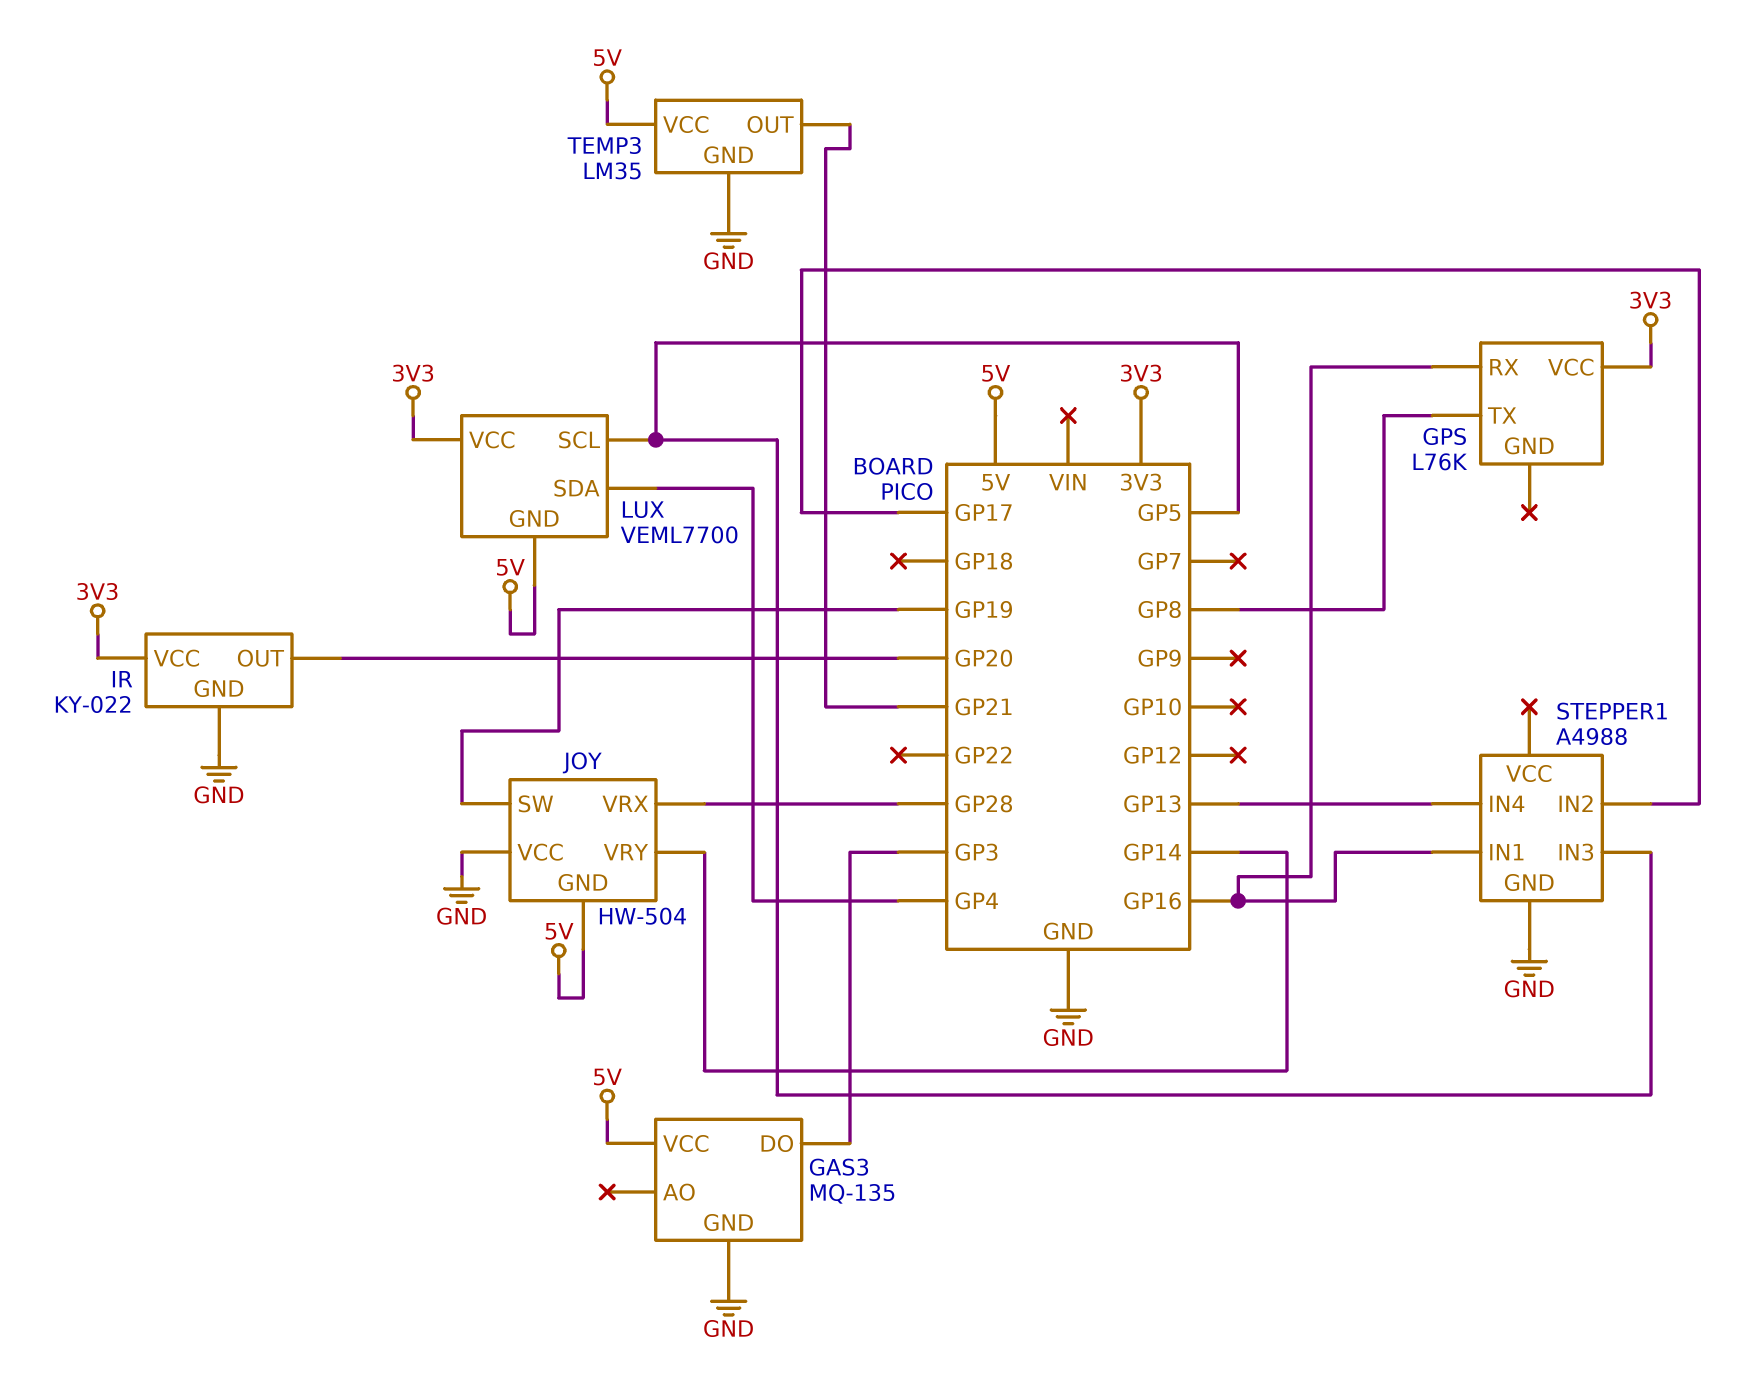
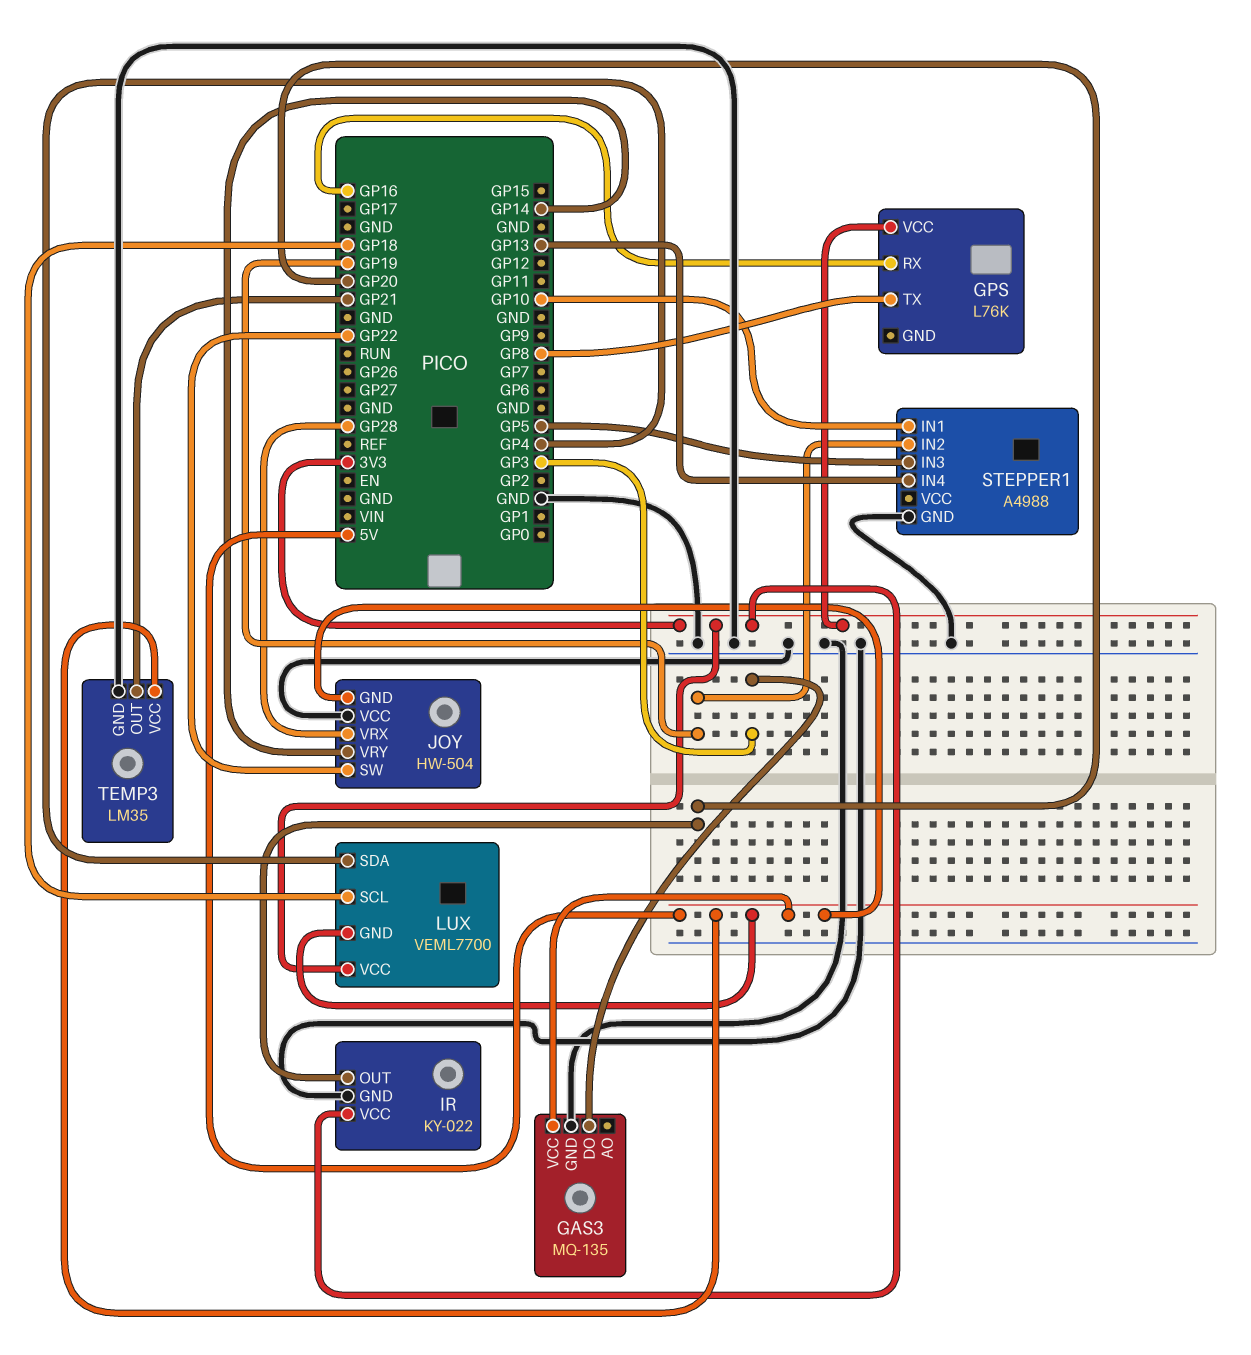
JOY pin SW: GP19 -> GP22
LUX pin SCL: GP5 -> GP18
STEPPER1 pin IN1: GP16 -> GP10
STEPPER1 pin IN2: GP17 -> GP19

